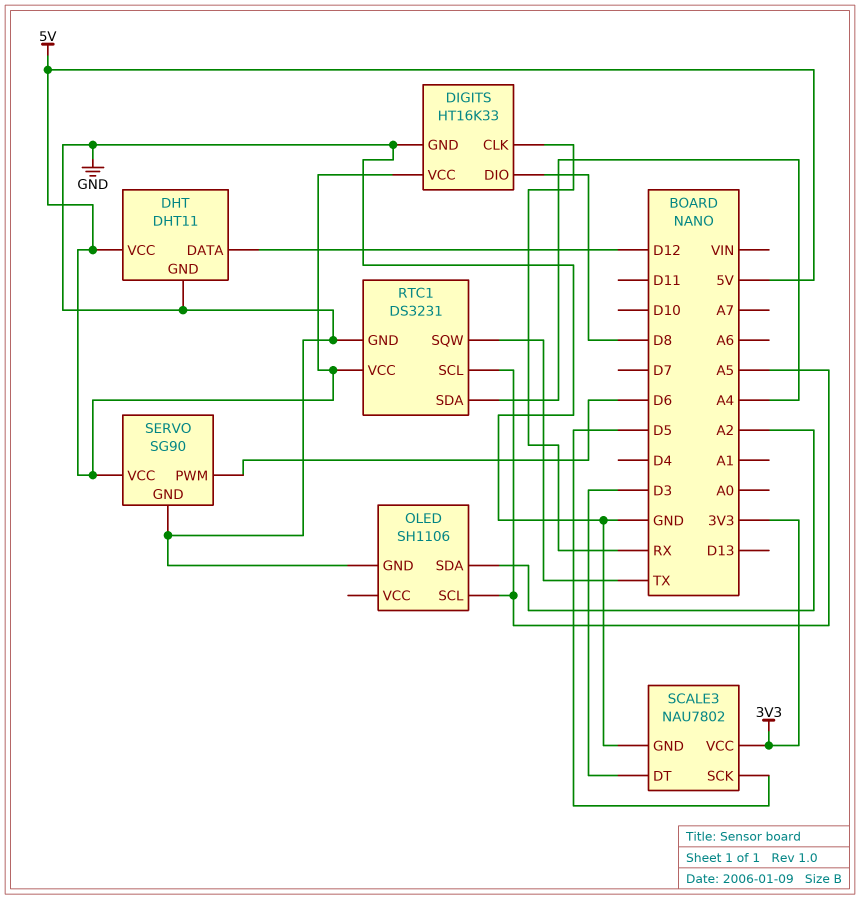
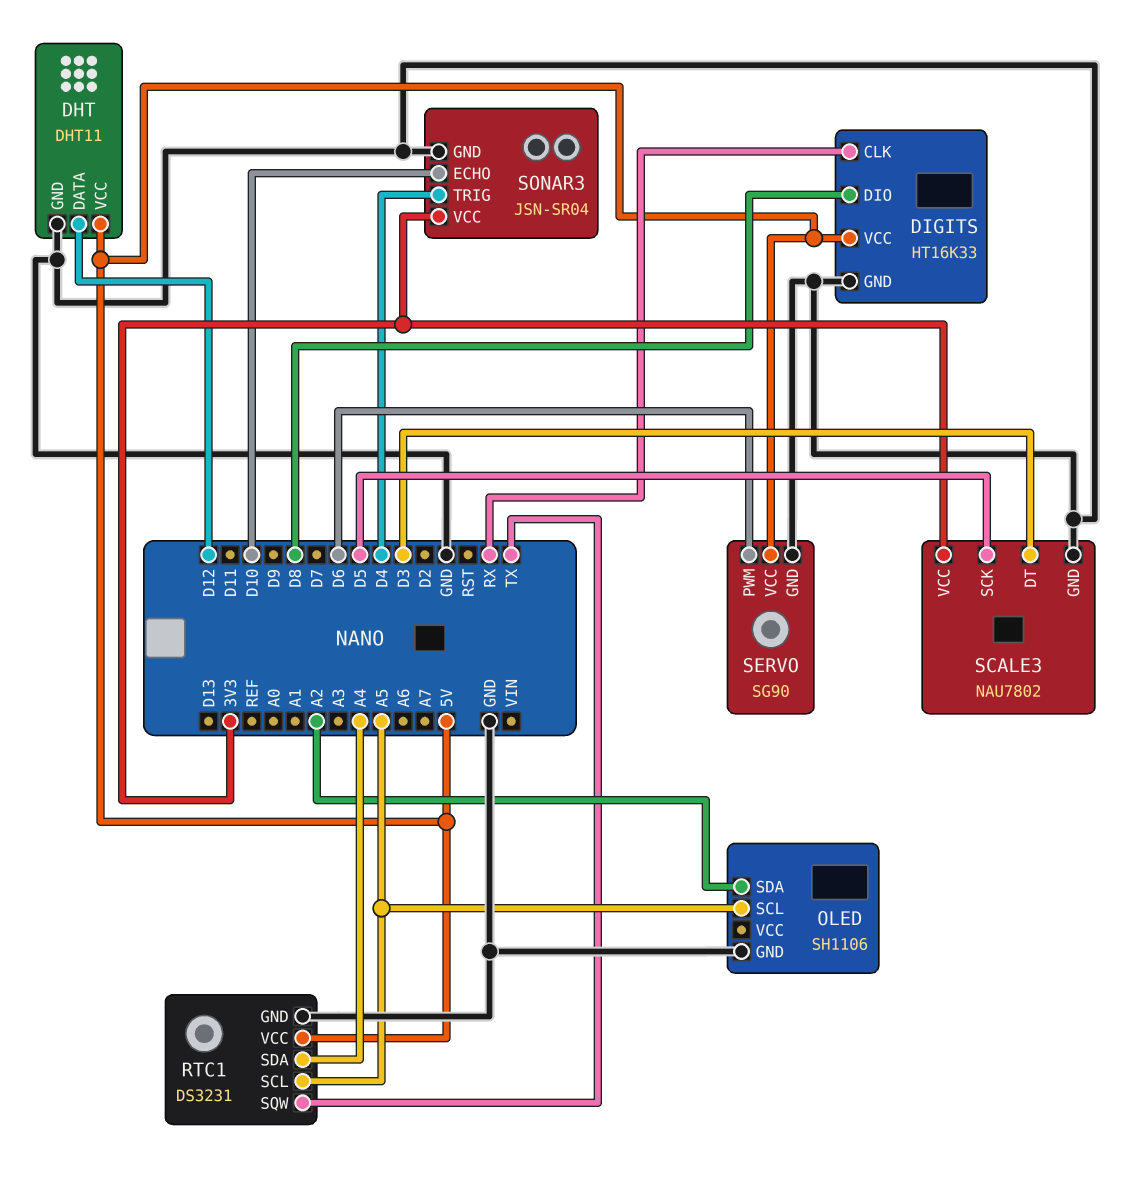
SONAR3: none -> JSN-SR04
SONAR3 pin ECHO: none -> D10
SONAR3 pin GND: none -> GND
SONAR3 pin TRIG: none -> D4
SONAR3 pin VCC: none -> 3V3

